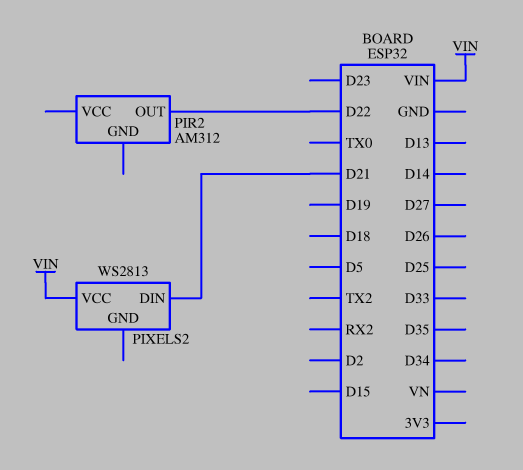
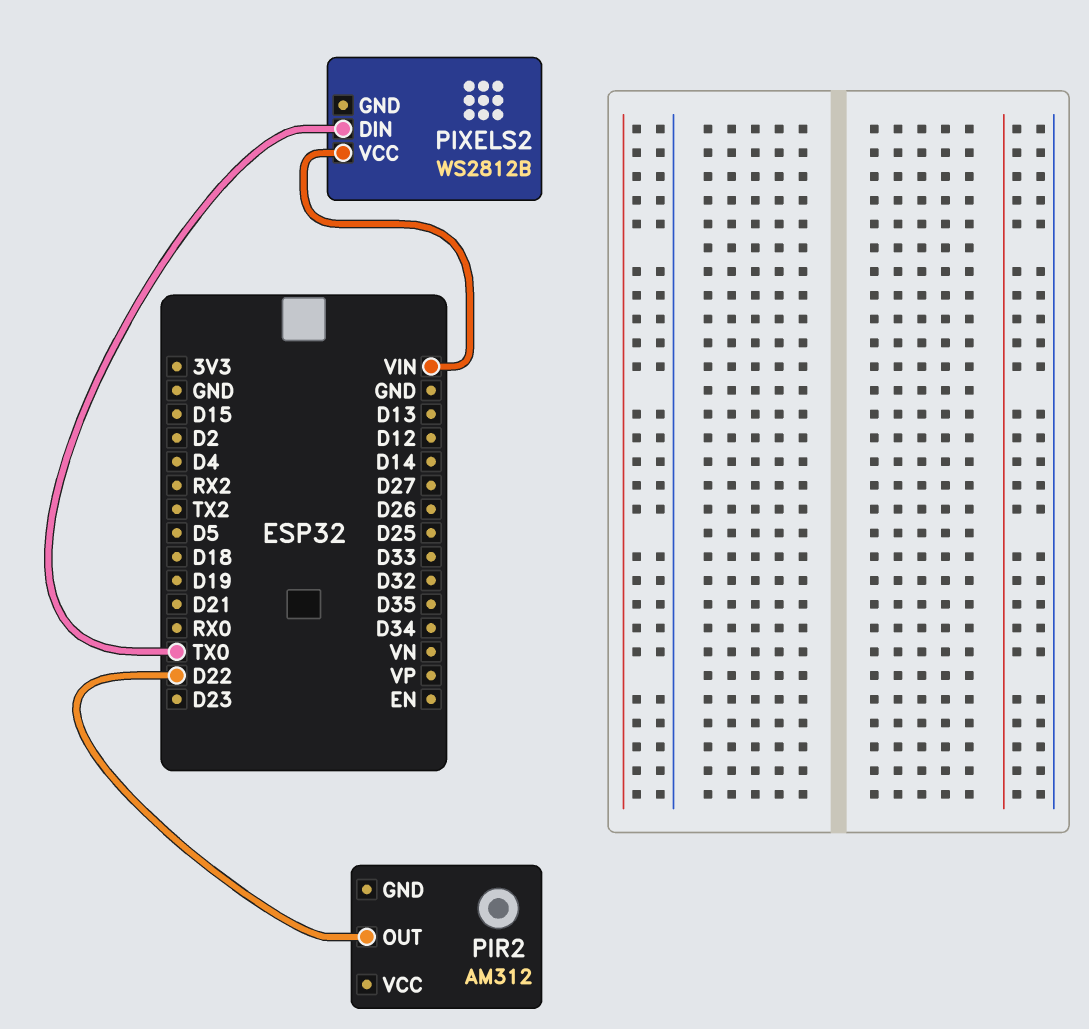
PIXELS2: WS2813 -> WS2812B
PIXELS2 pin DIN: D21 -> TX0

